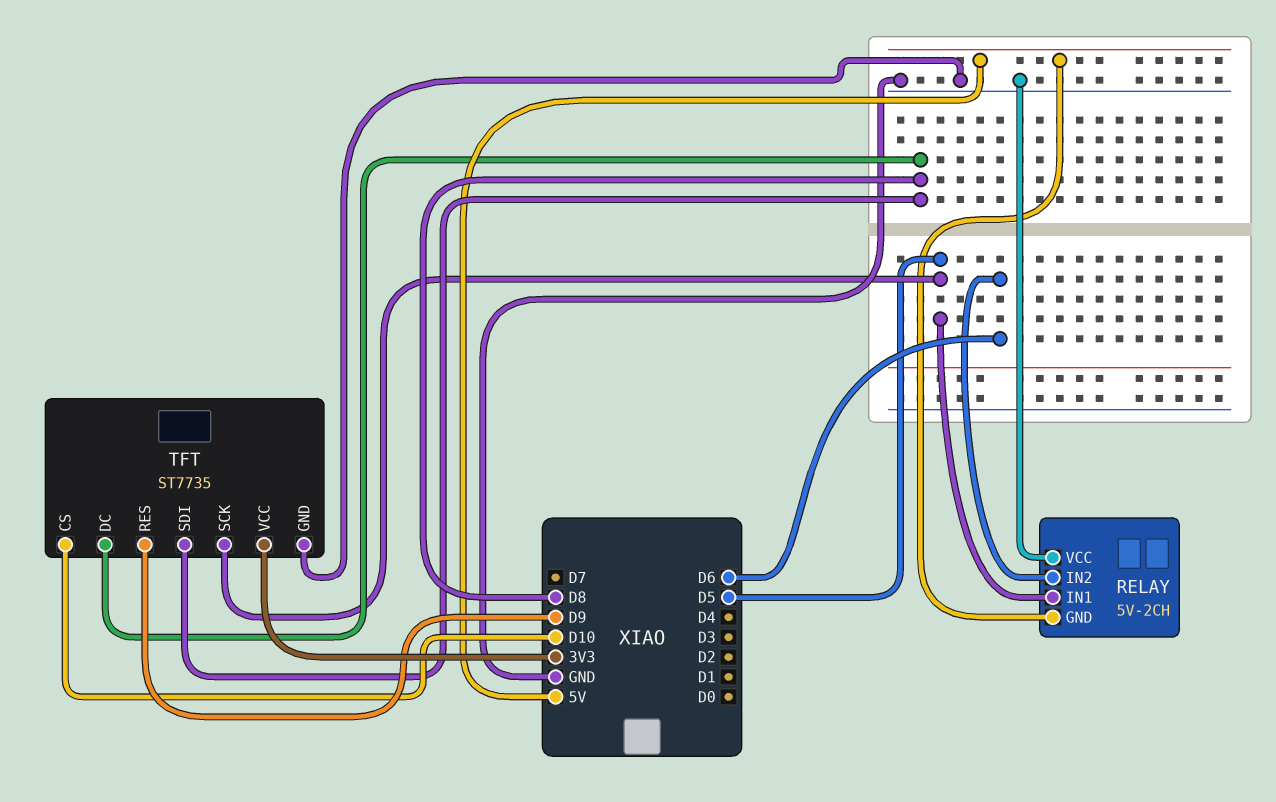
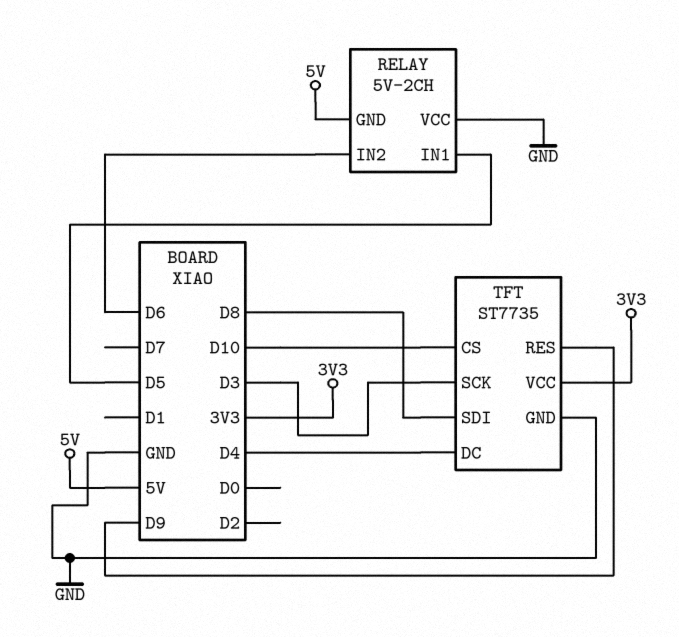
TFT pin DC: D8 -> D4
TFT pin SCK: D5 -> D3

